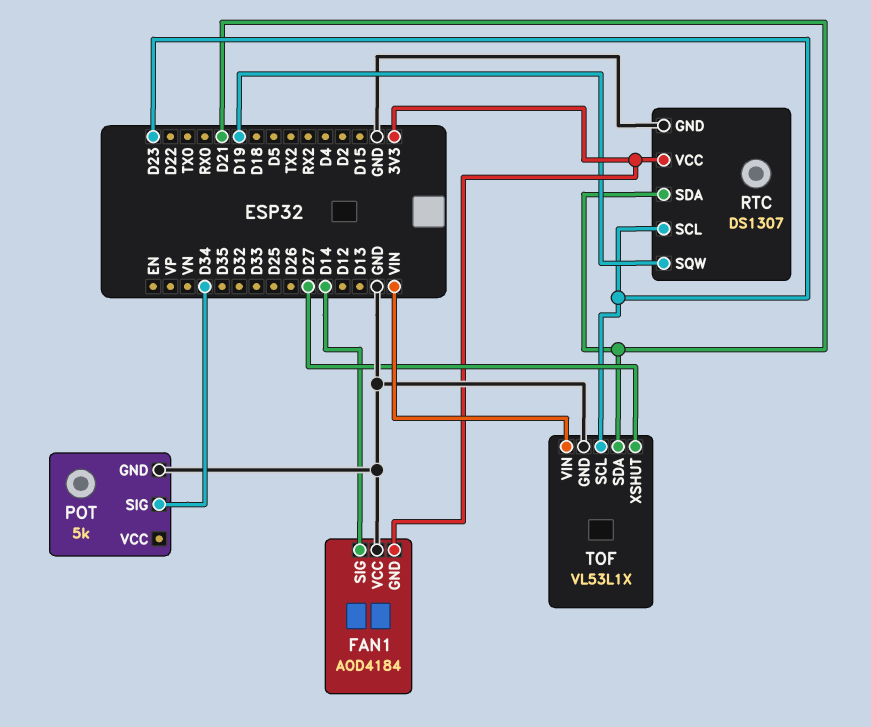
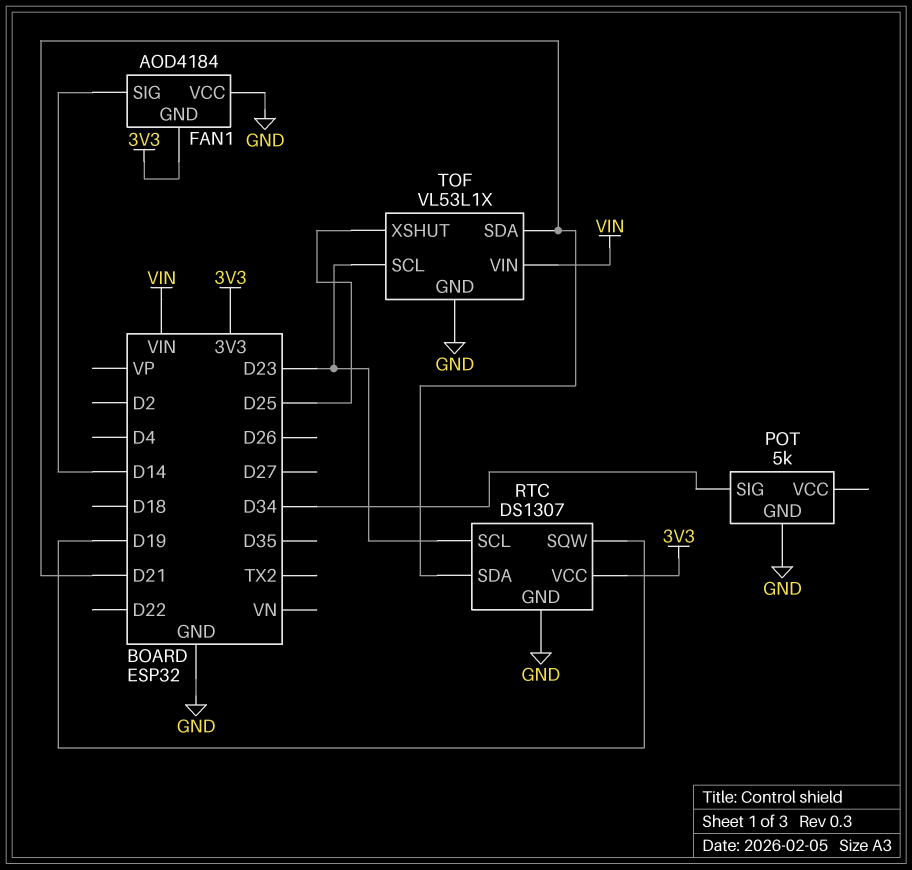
TOF pin XSHUT: D27 -> D25

